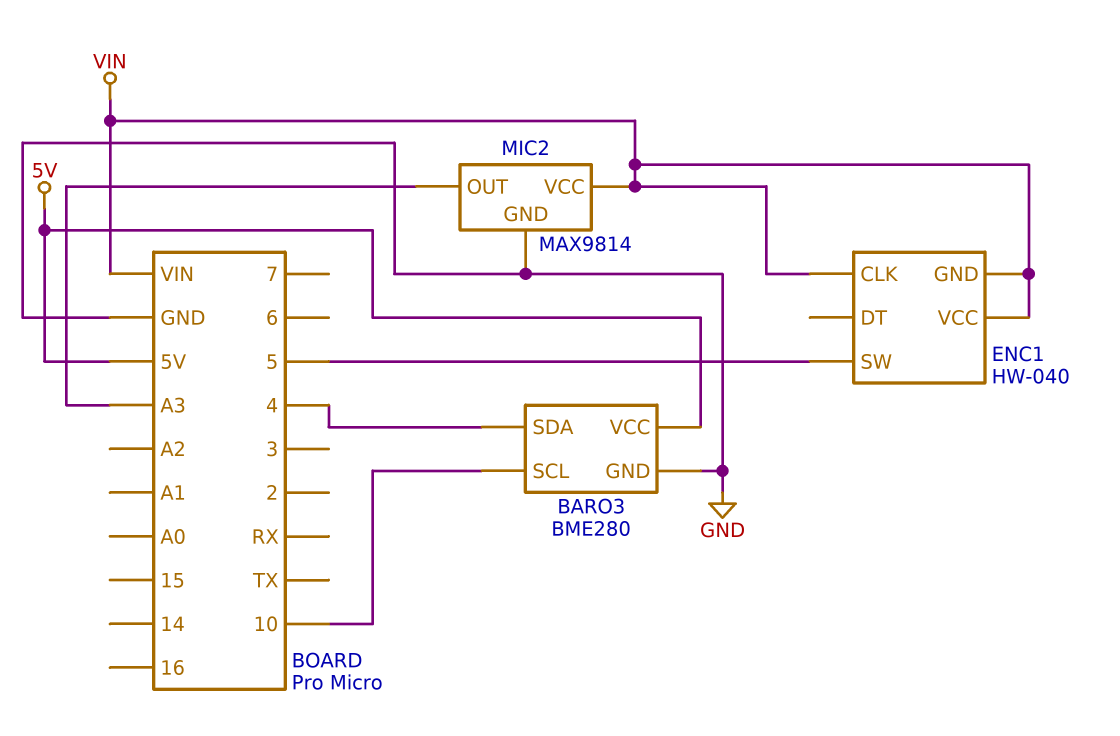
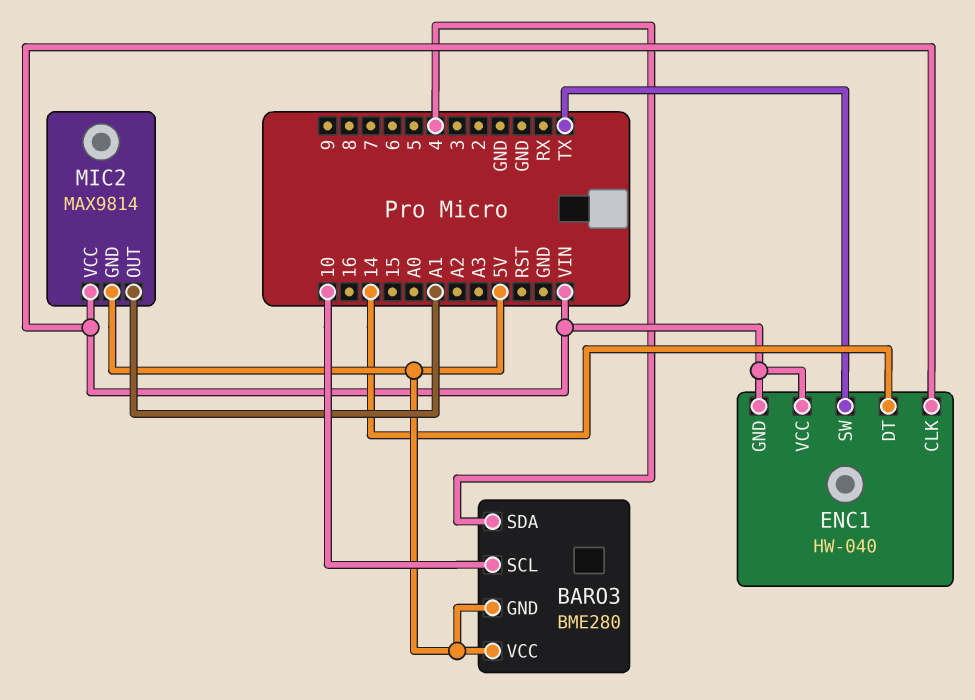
BARO3 pin GND: GND -> 5V
ENC1 pin DT: none -> 14
ENC1 pin SW: 5 -> TX
MIC2 pin GND: GND -> 5V
MIC2 pin OUT: A3 -> A1

